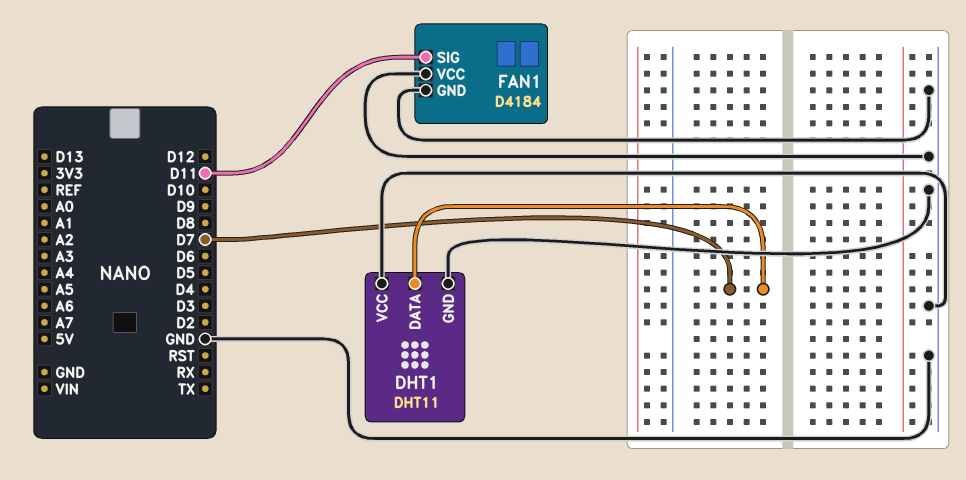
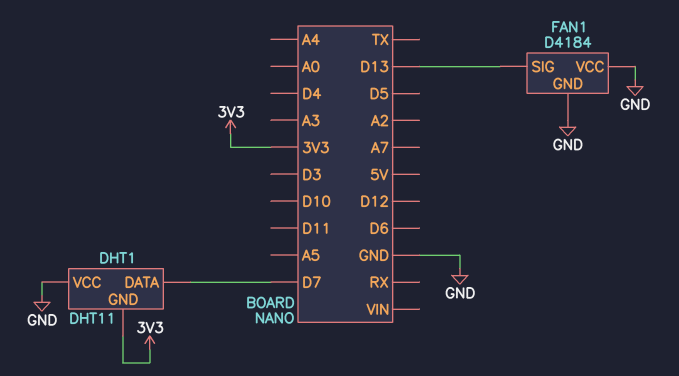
DHT1 pin GND: GND -> 3V3
FAN1 pin SIG: D11 -> D13

